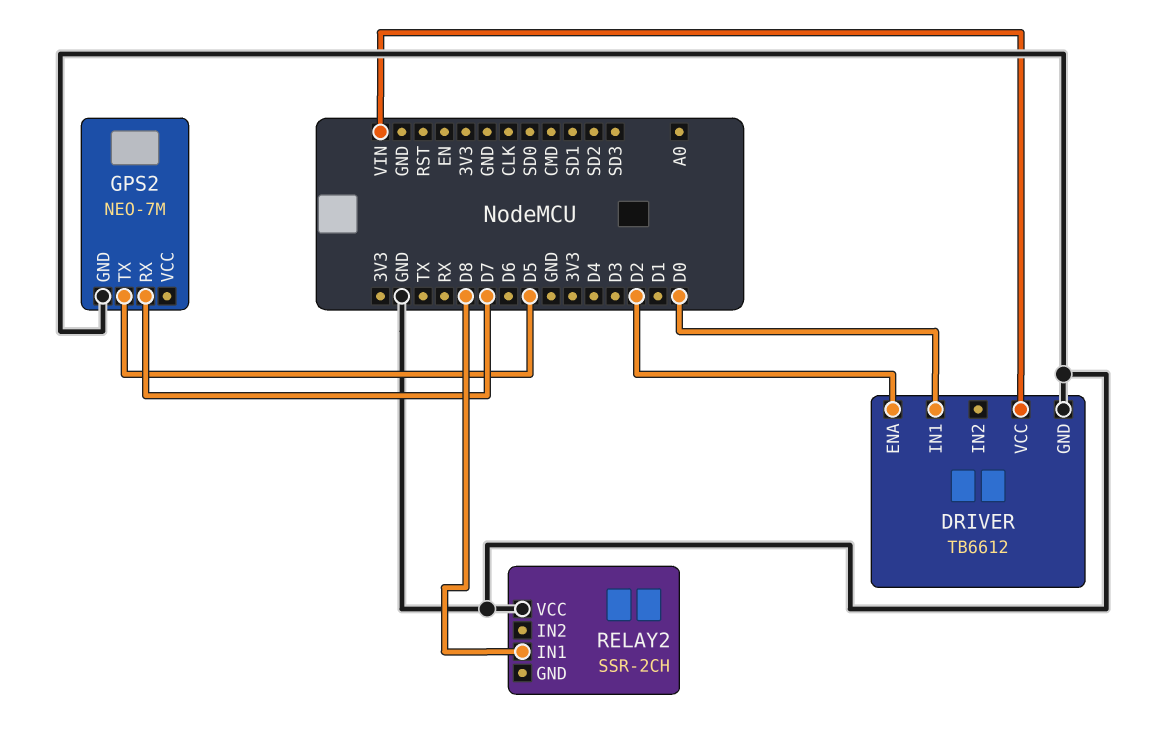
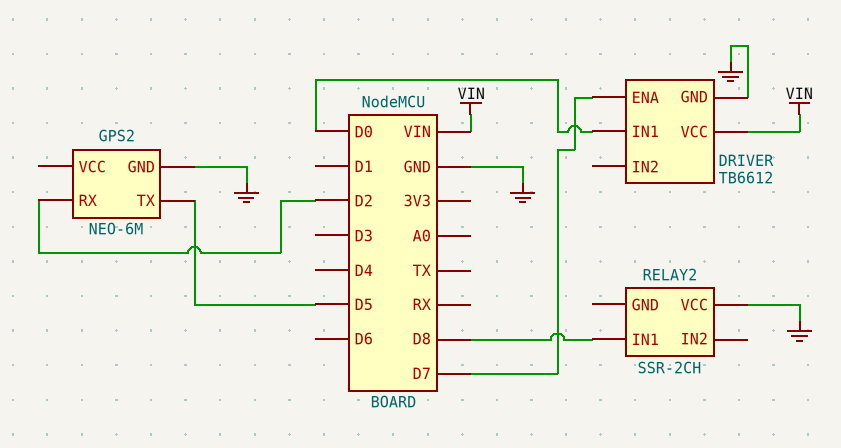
DRIVER pin ENA: D2 -> D7
GPS2: NEO-7M -> NEO-6M
GPS2 pin RX: D7 -> D2

